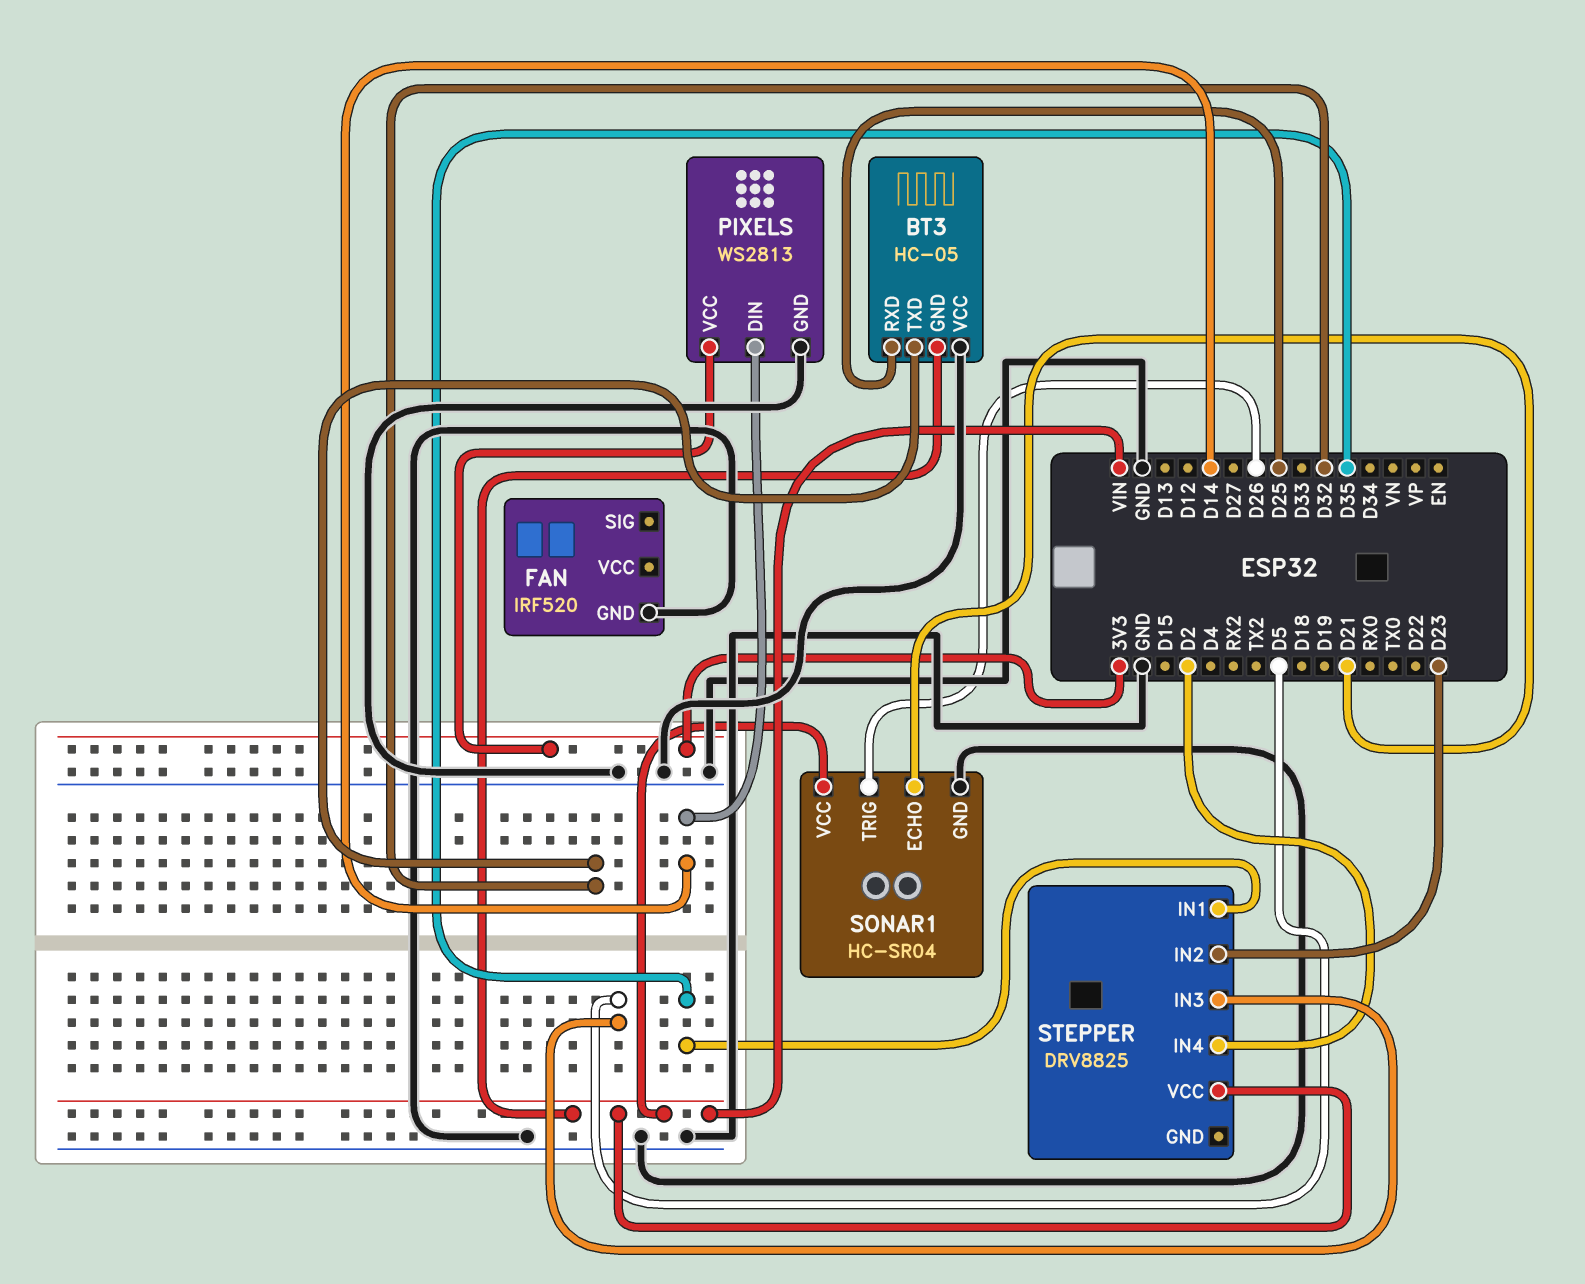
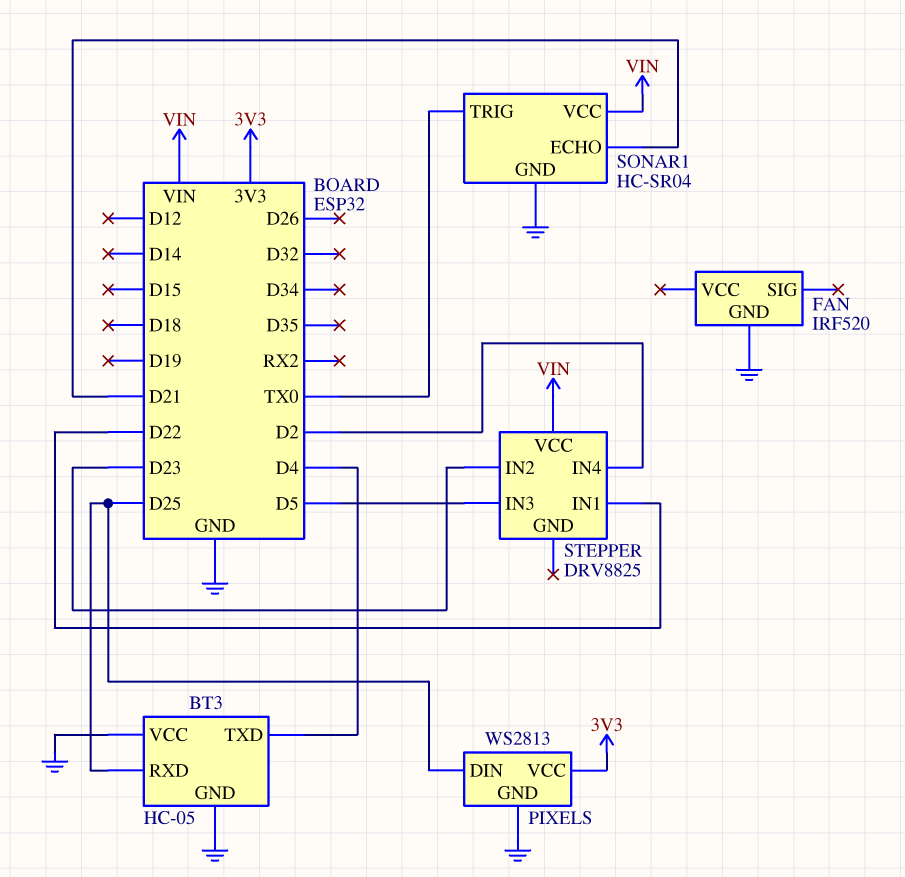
BT3 pin GND: VIN -> GND
BT3 pin TXD: D32 -> D4
PIXELS pin DIN: D14 -> D25
SONAR1 pin TRIG: D26 -> TX0
STEPPER pin IN1: D35 -> D22

